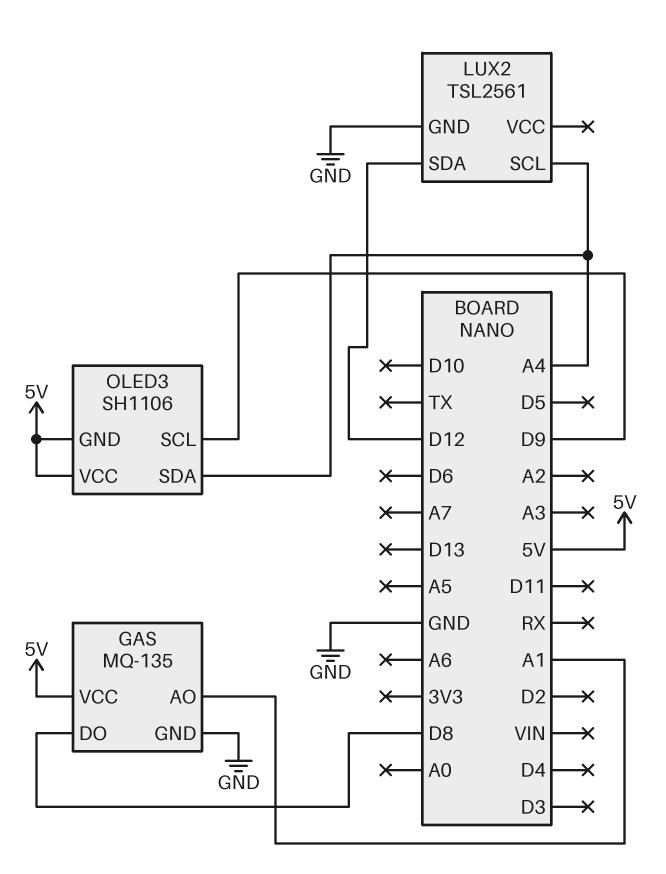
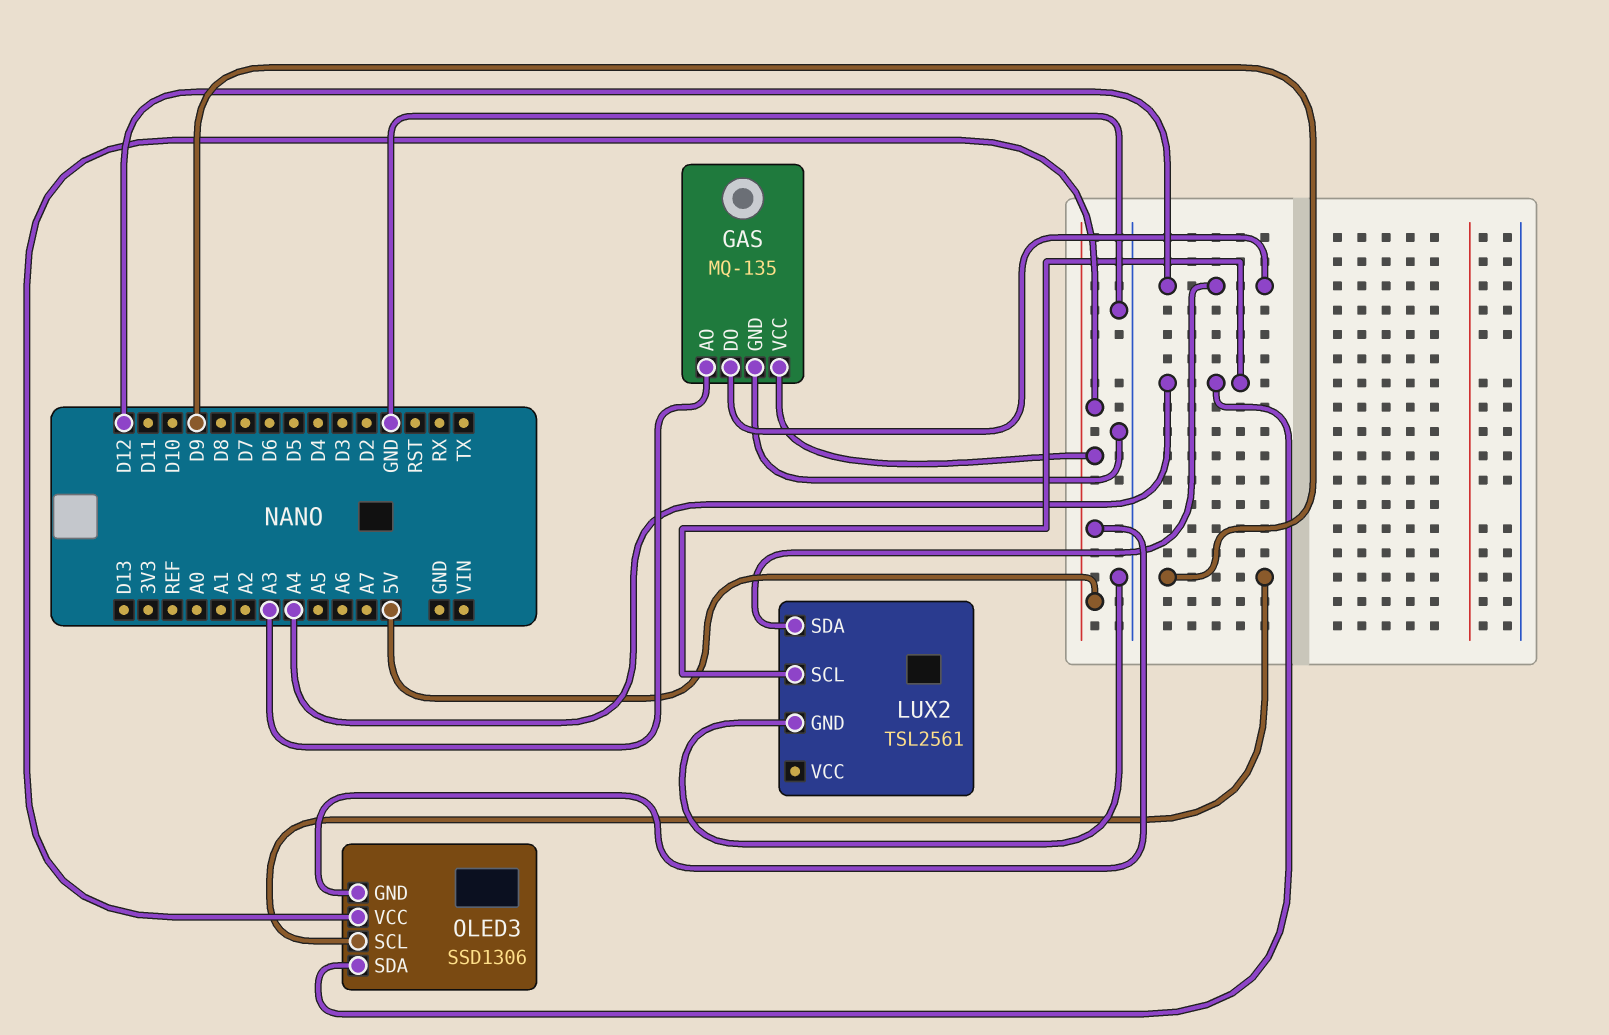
GAS pin AO: A1 -> A3
GAS pin DO: D8 -> D12
OLED3: SH1106 -> SSD1306

